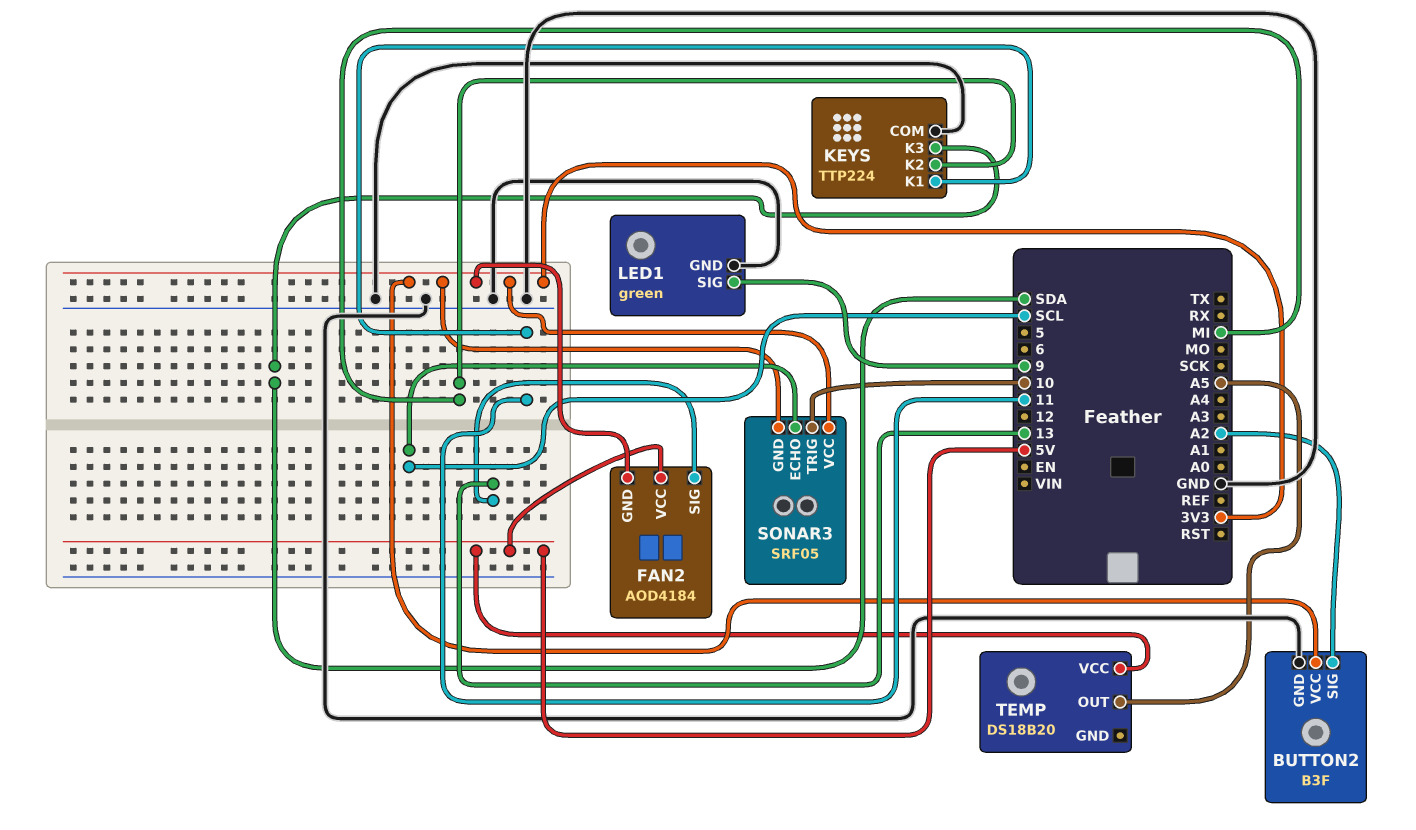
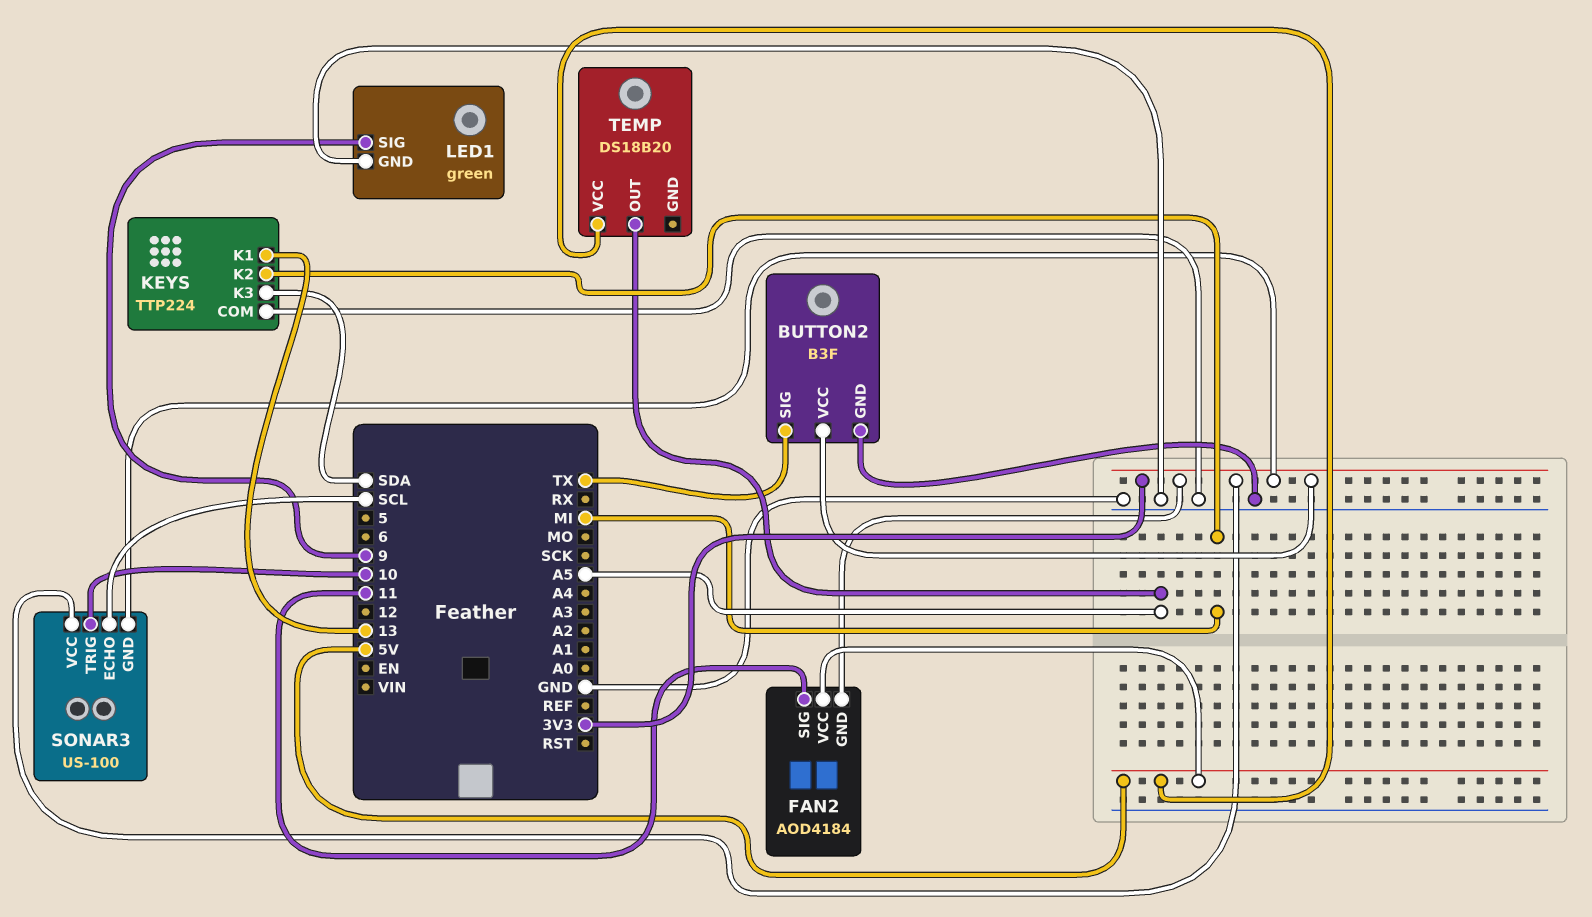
BUTTON2 pin SIG: A2 -> TX
FAN2 pin SIG: 13 -> 11
KEYS pin K1: 11 -> 13
SONAR3: SRF05 -> US-100

